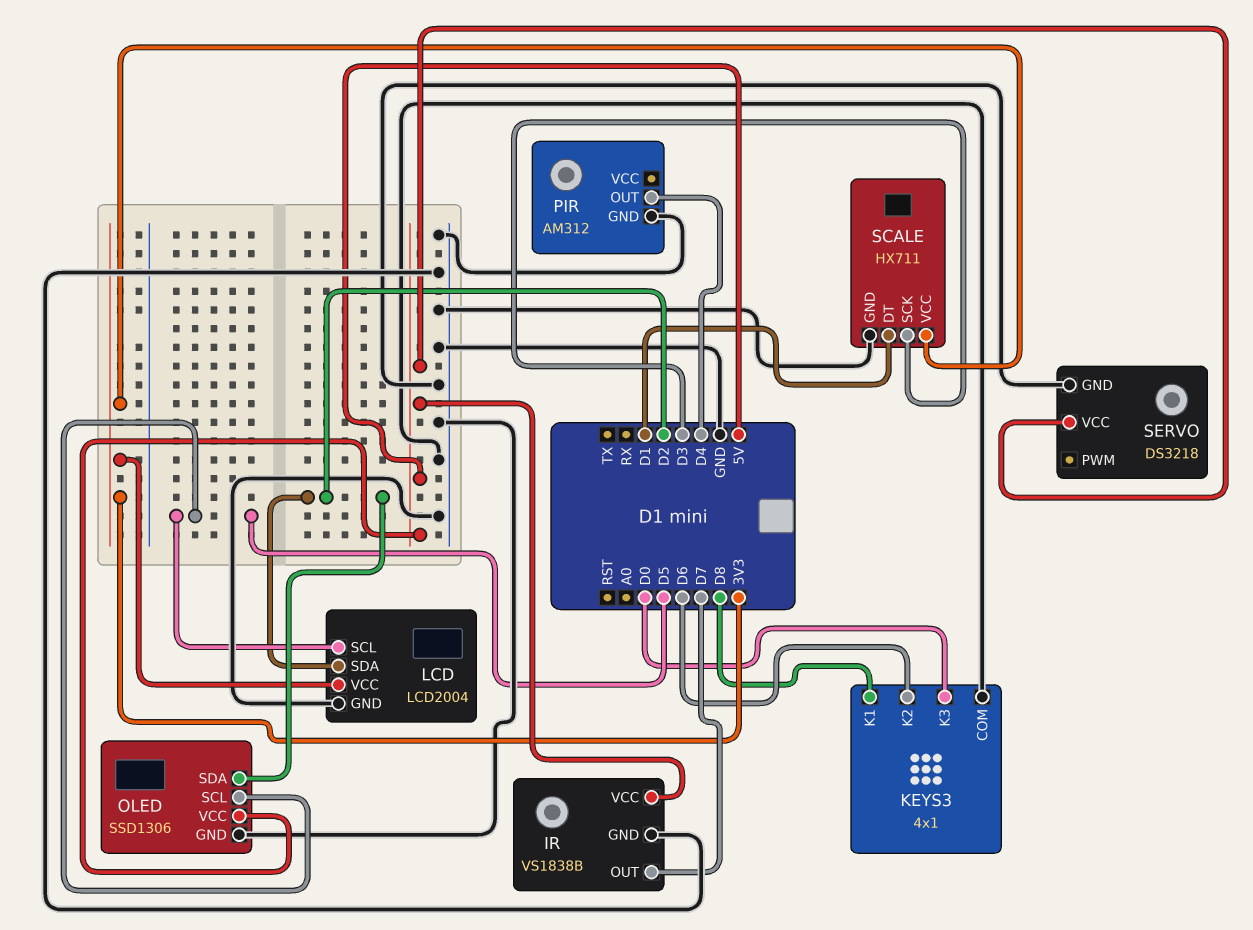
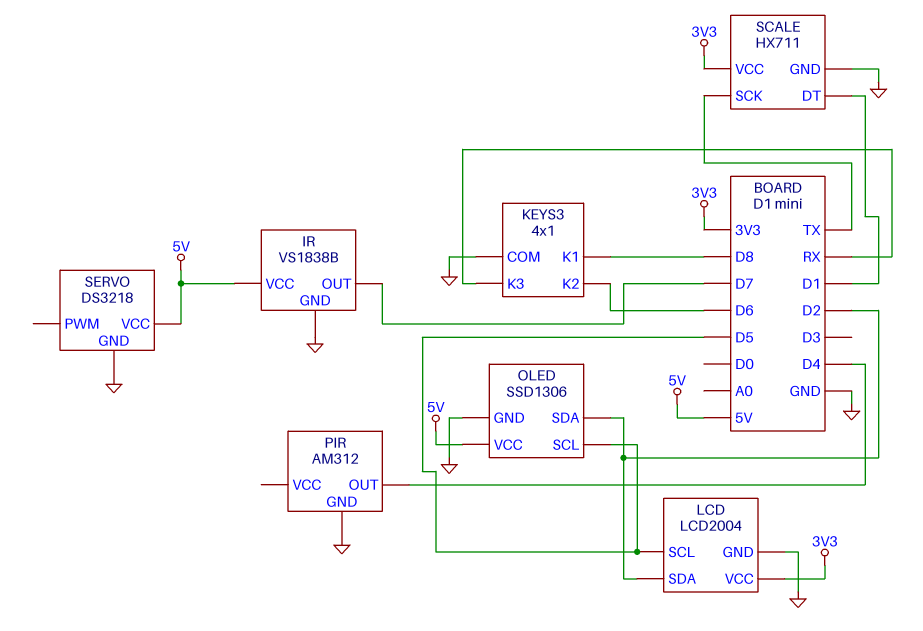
KEYS3 pin K3: D0 -> RX
SCALE pin SCK: D3 -> TX

